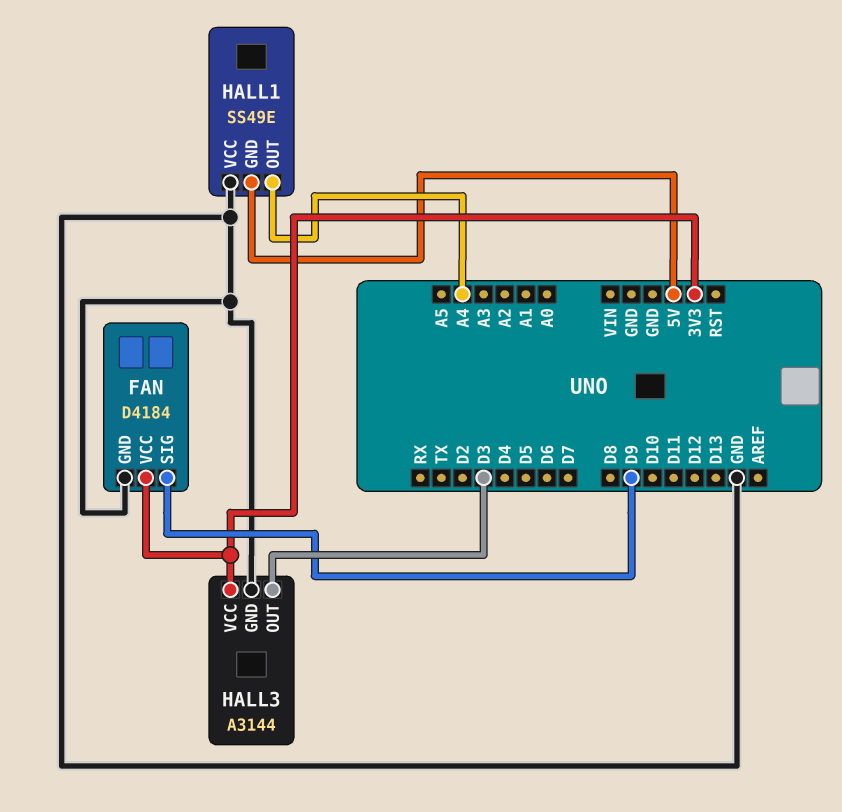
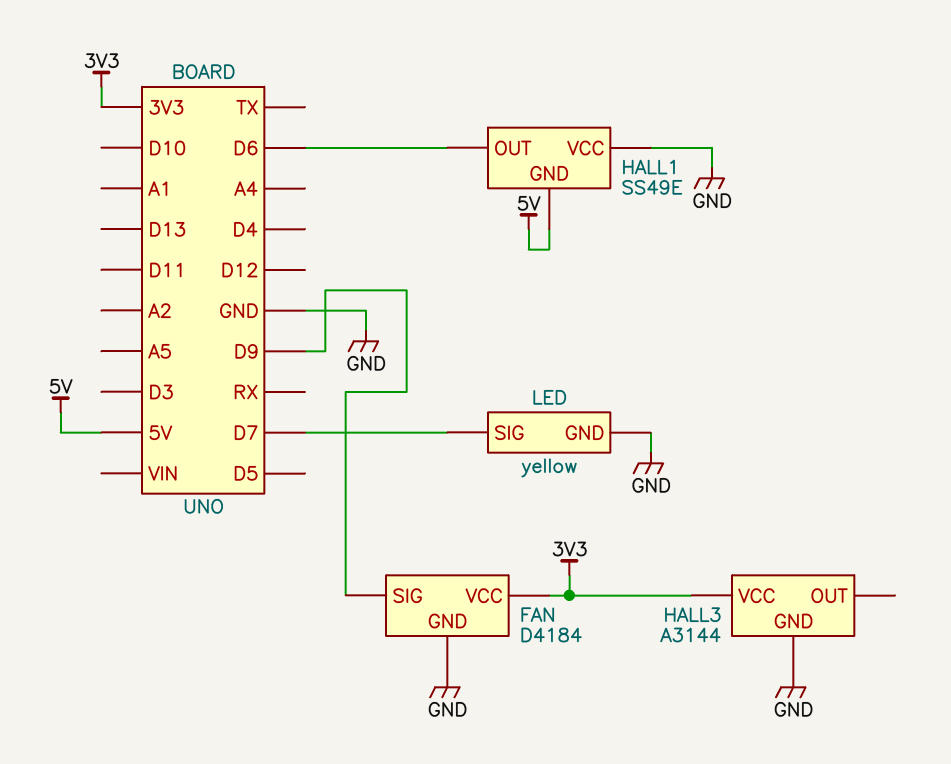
HALL1 pin OUT: A4 -> D6
HALL3 pin OUT: D3 -> none
LED: none -> yellow
LED pin GND: none -> GND
LED pin SIG: none -> D7

